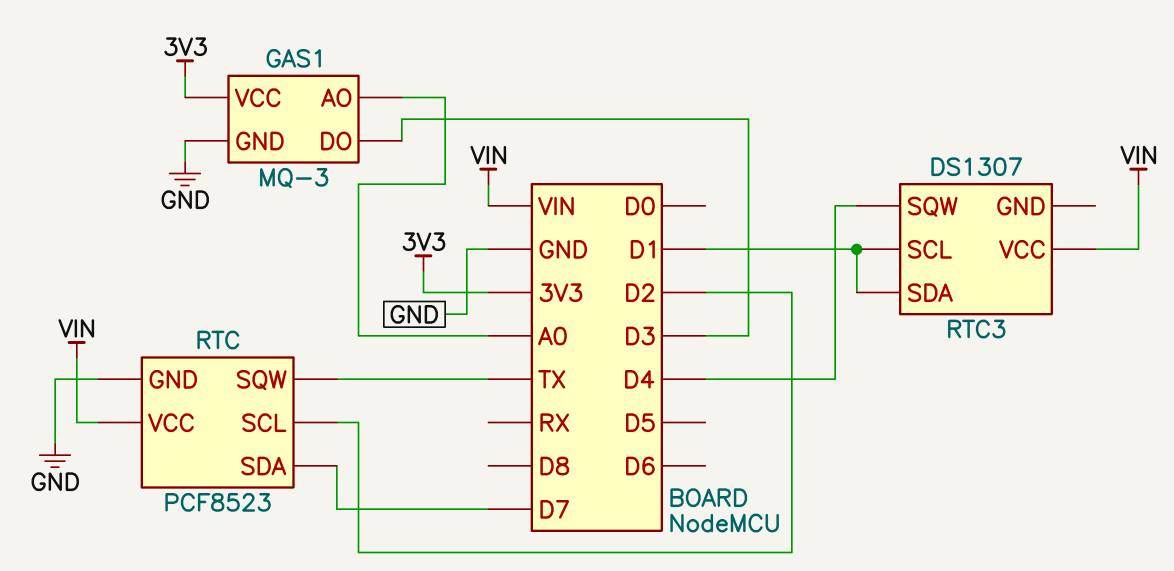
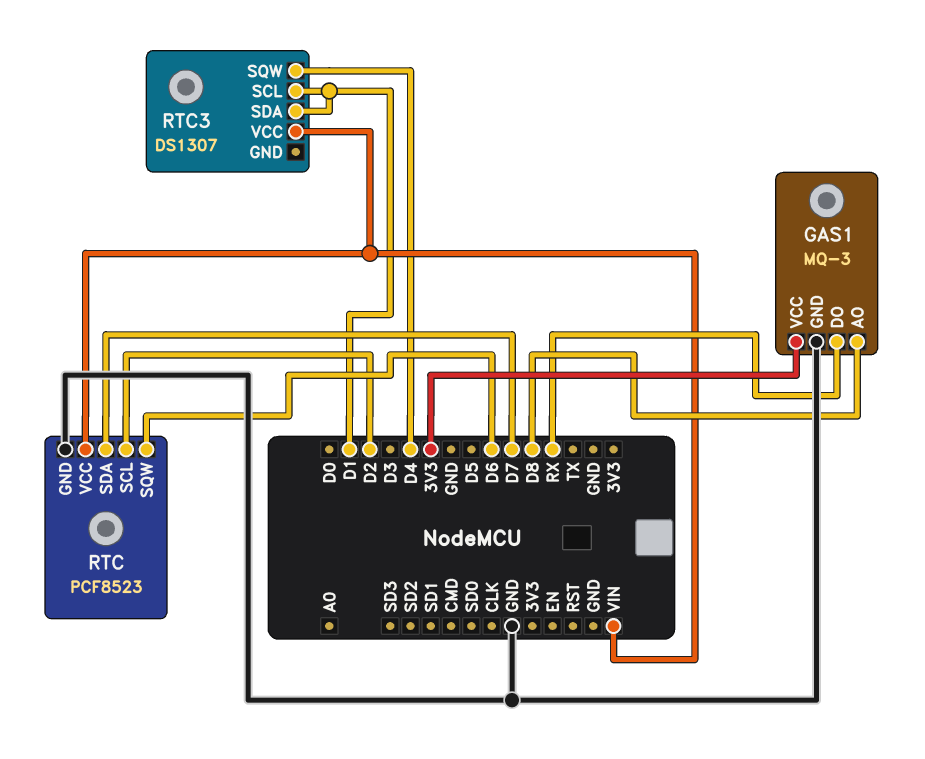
GAS1 pin AO: A0 -> D8
GAS1 pin DO: D3 -> RX
RTC pin SQW: TX -> D6

